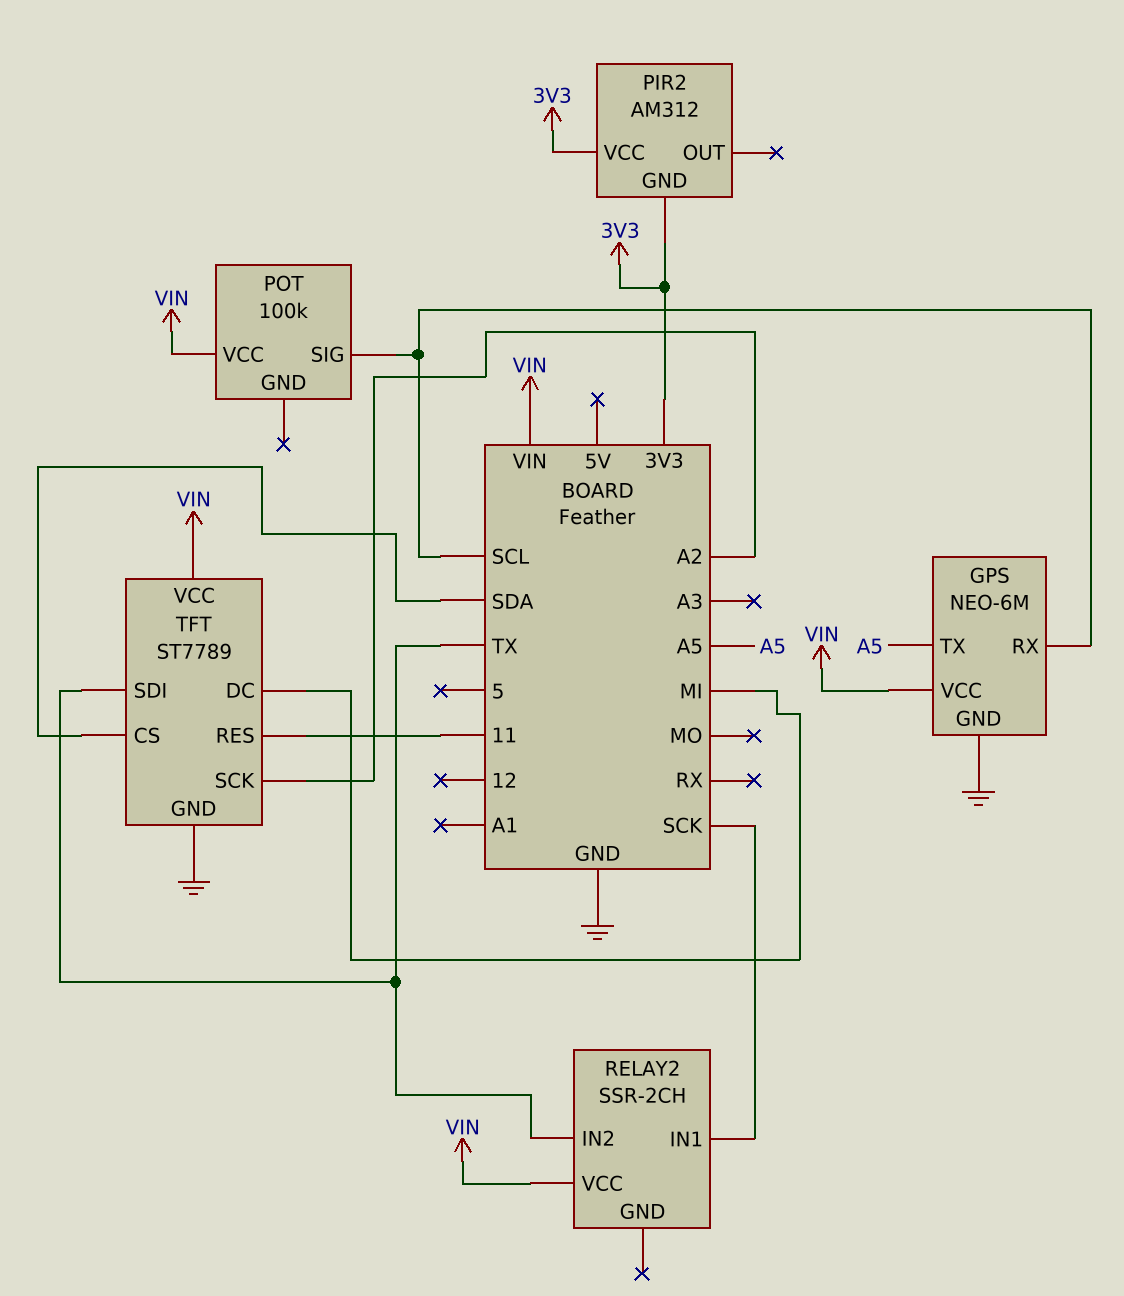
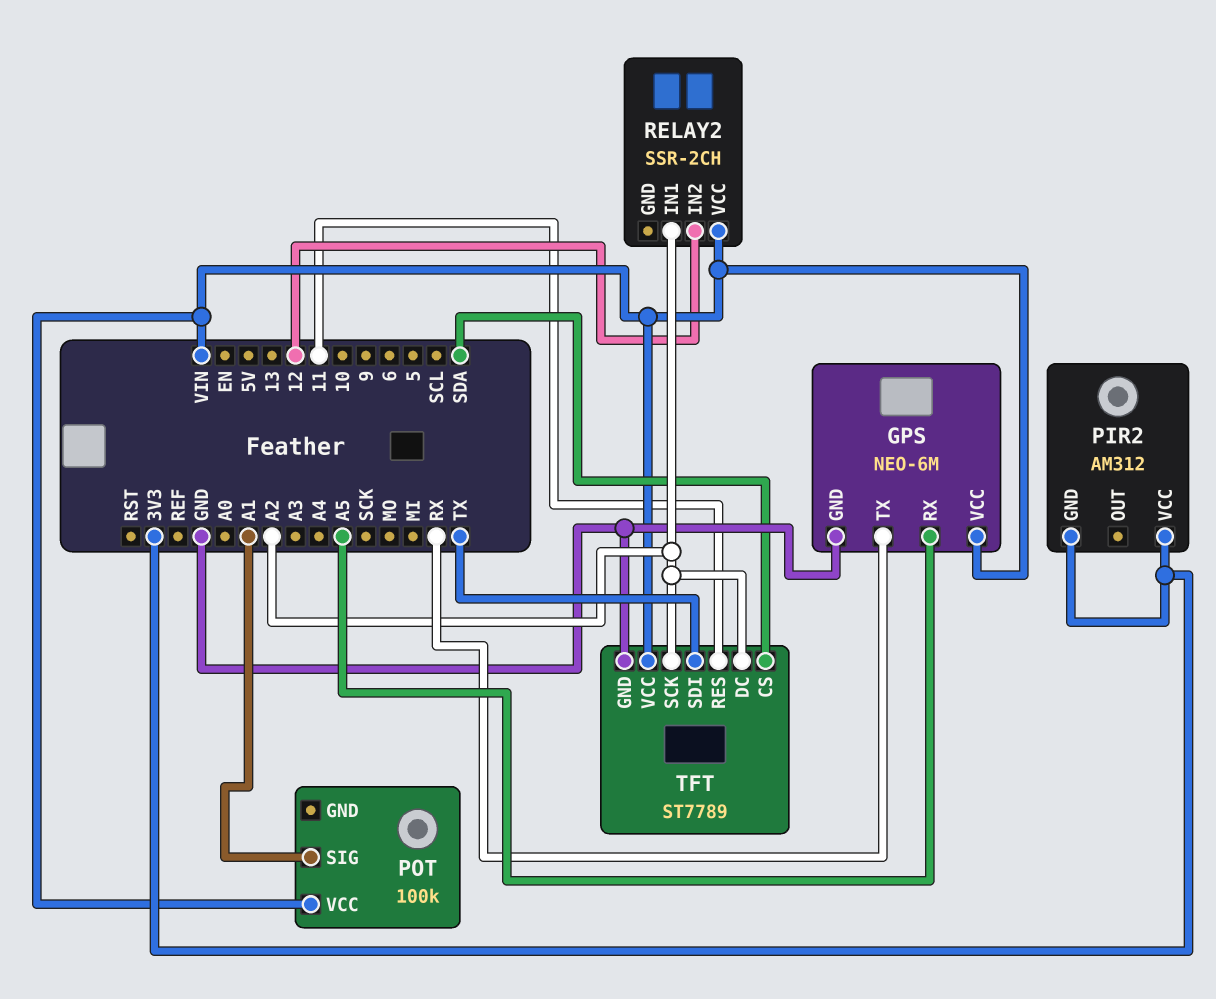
GPS pin RX: SCL -> A5
GPS pin TX: A5 -> RX
POT pin SIG: SCL -> A1
RELAY2 pin IN1: SCK -> A2
RELAY2 pin IN2: TX -> 12
TFT pin DC: MI -> A2

